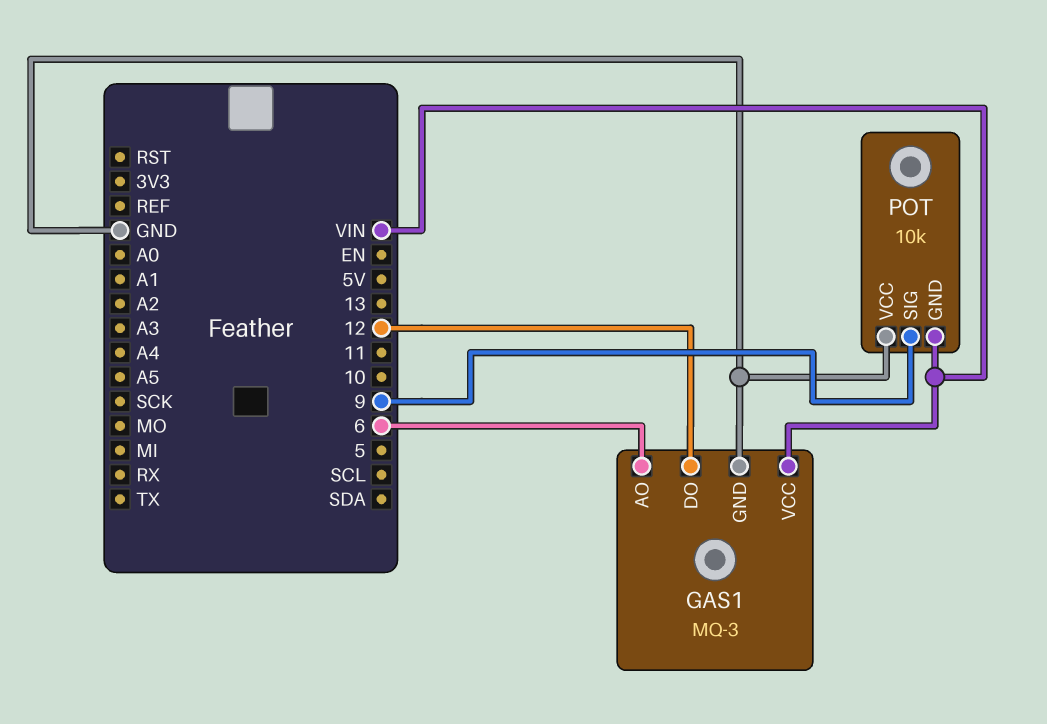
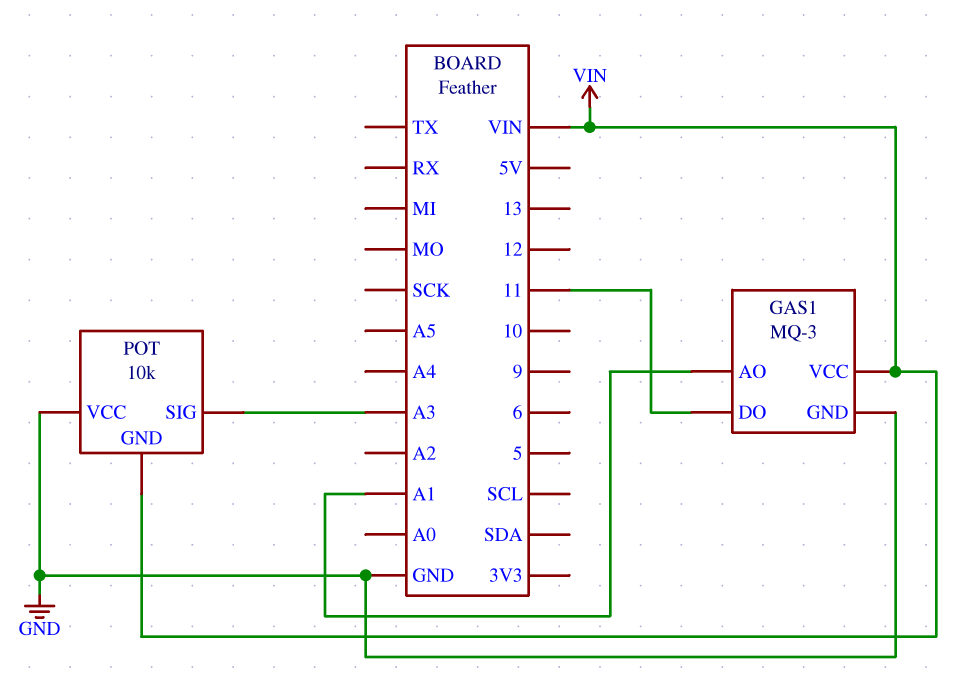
GAS1 pin AO: 6 -> A1
GAS1 pin DO: 12 -> 11
POT pin SIG: 9 -> A3

